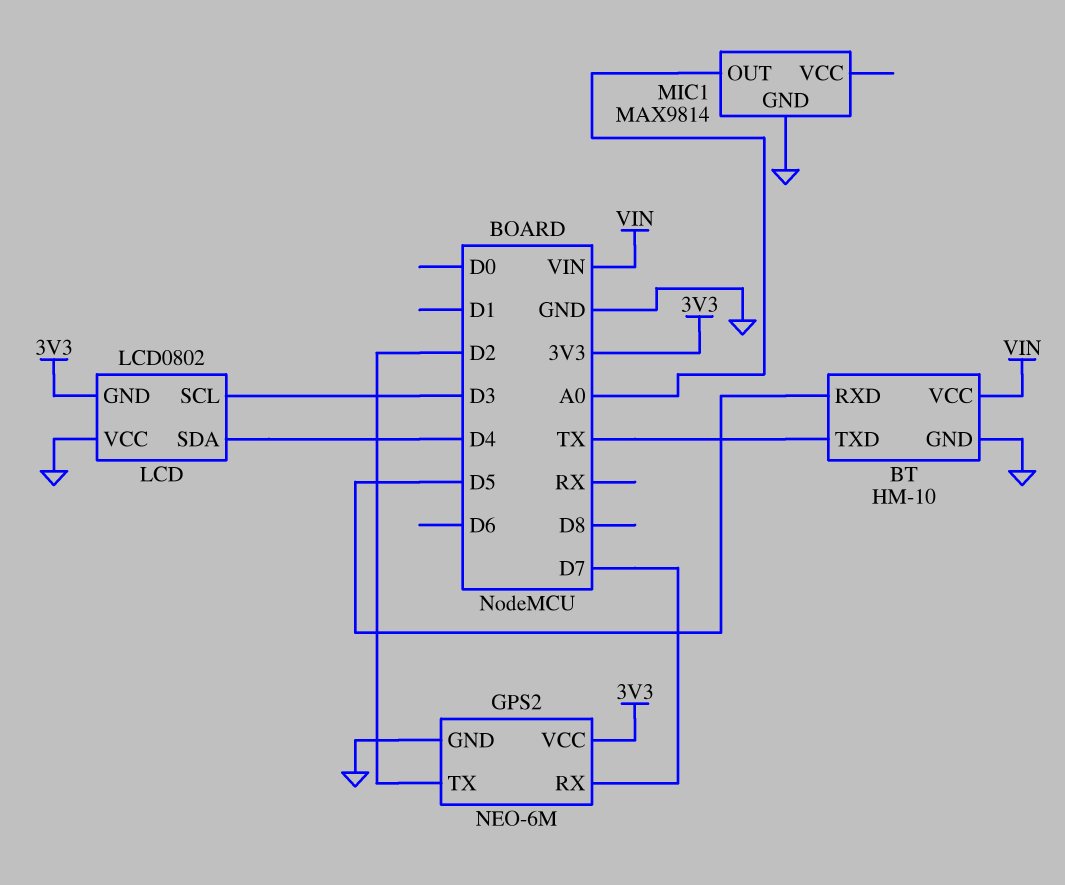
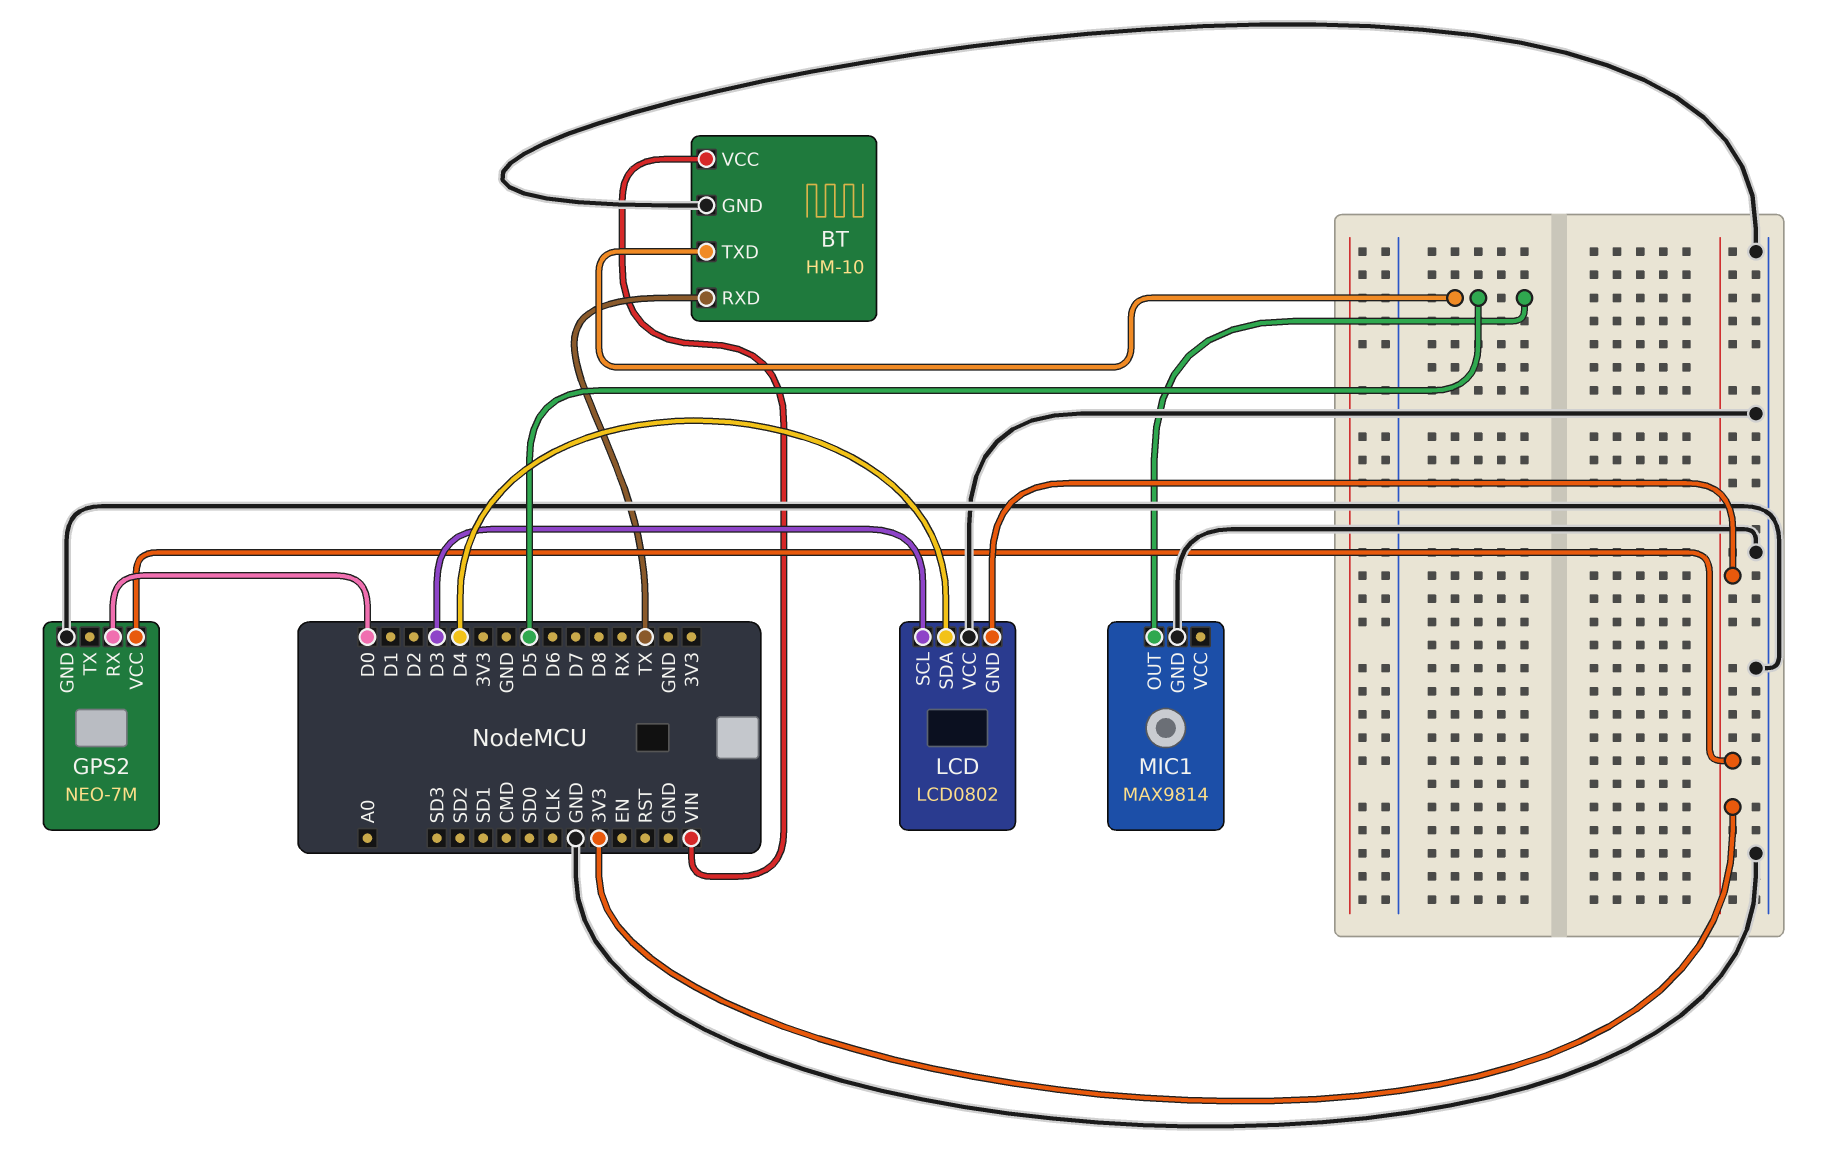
BT pin RXD: D5 -> TX
BT pin TXD: TX -> D5
GPS2: NEO-6M -> NEO-7M
GPS2 pin RX: D7 -> D0
GPS2 pin TX: D2 -> none
MIC1 pin OUT: A0 -> D5

